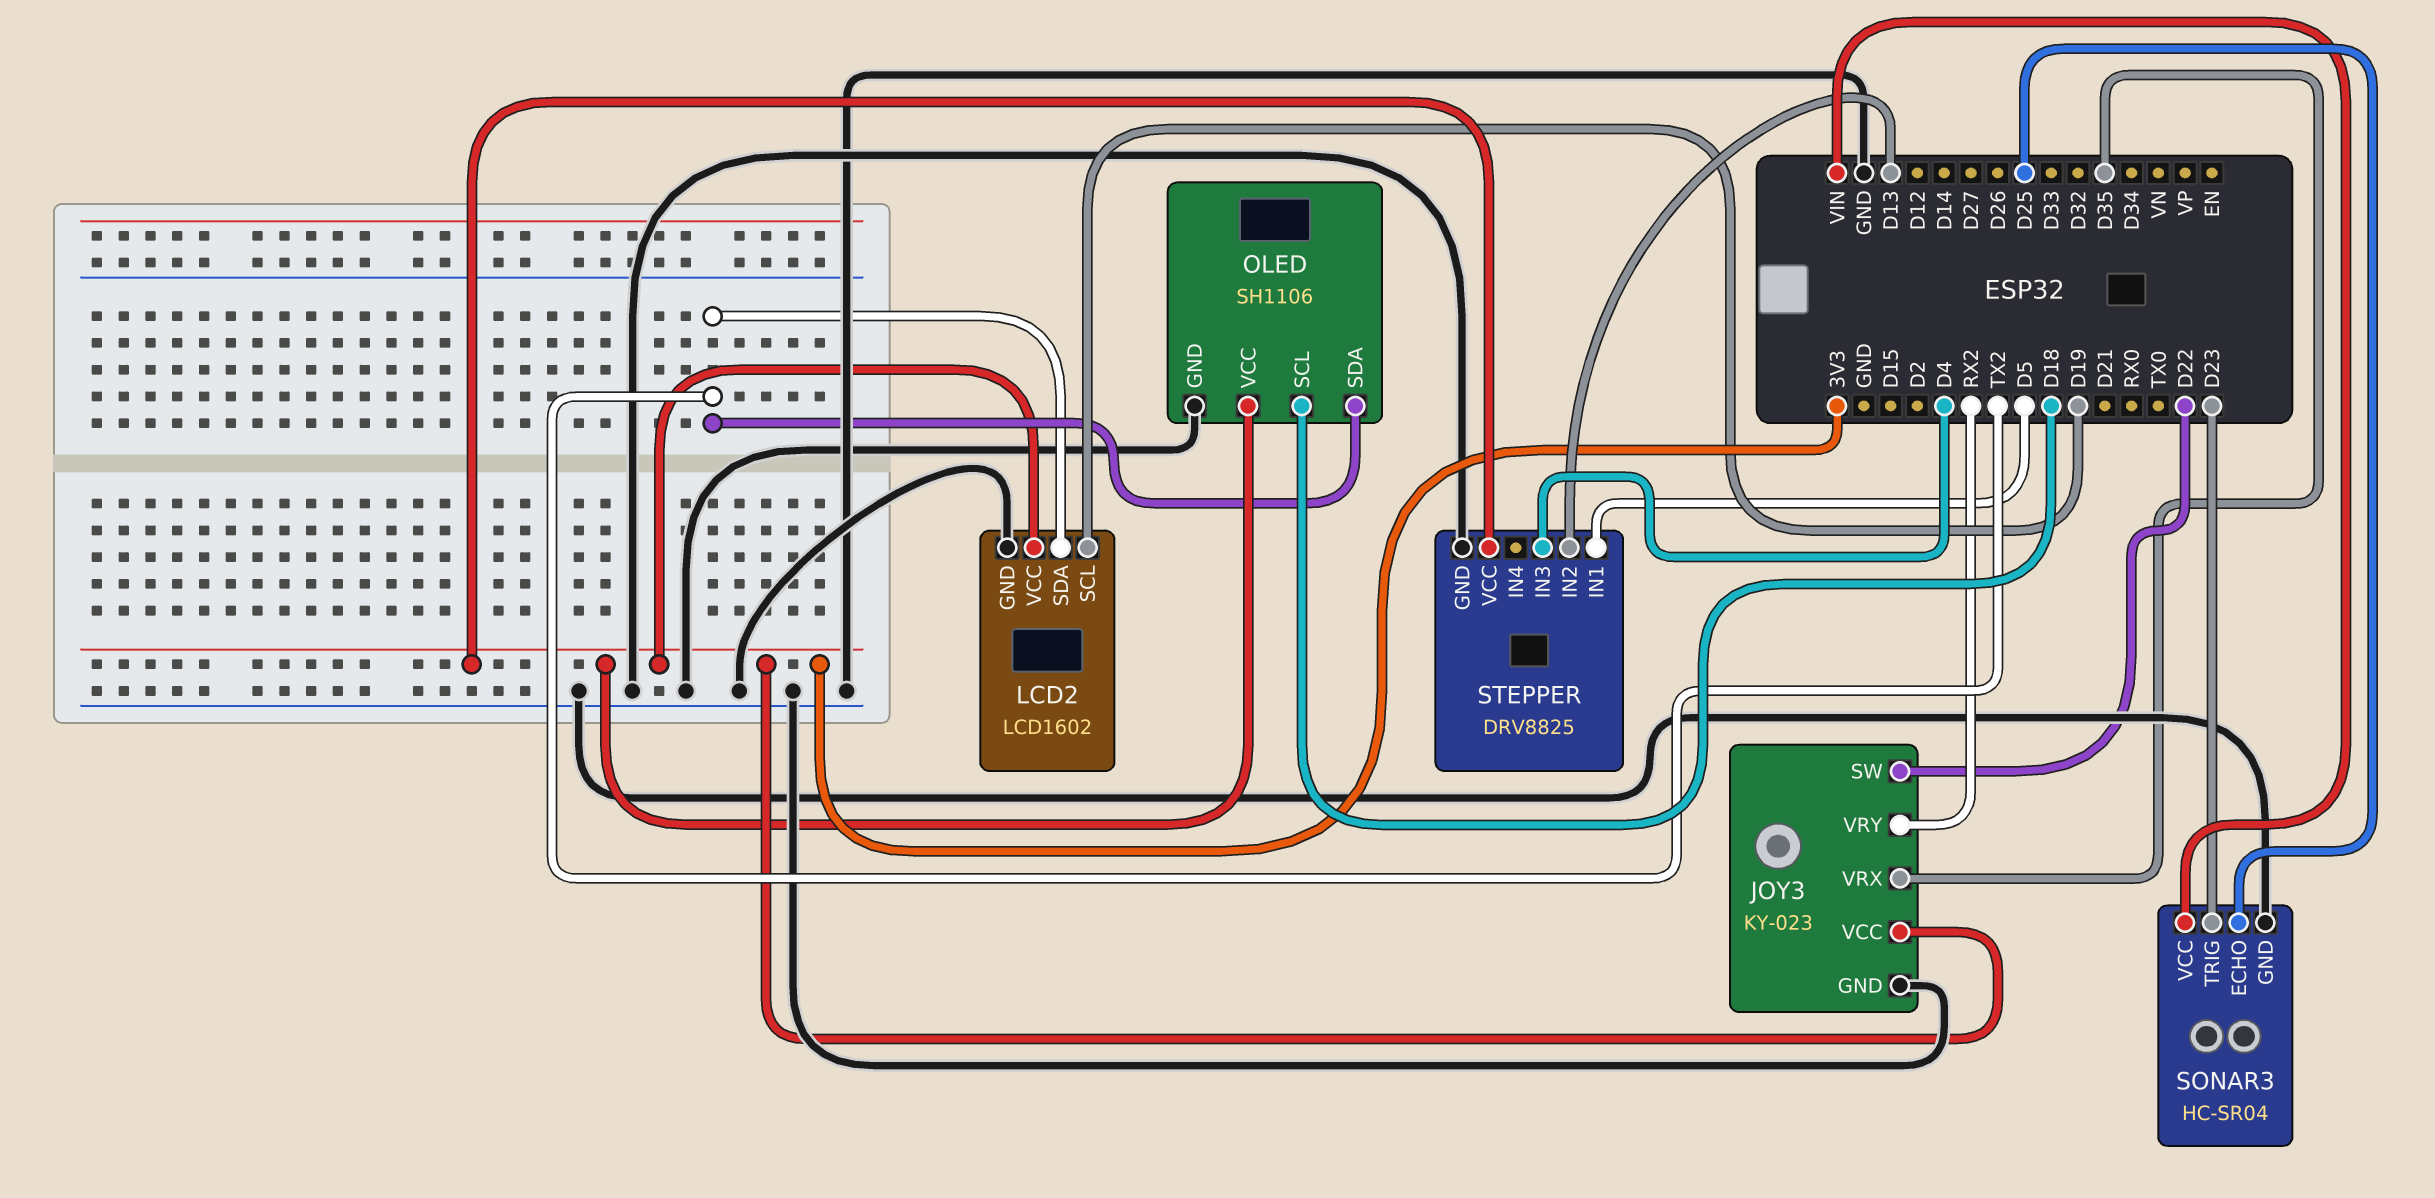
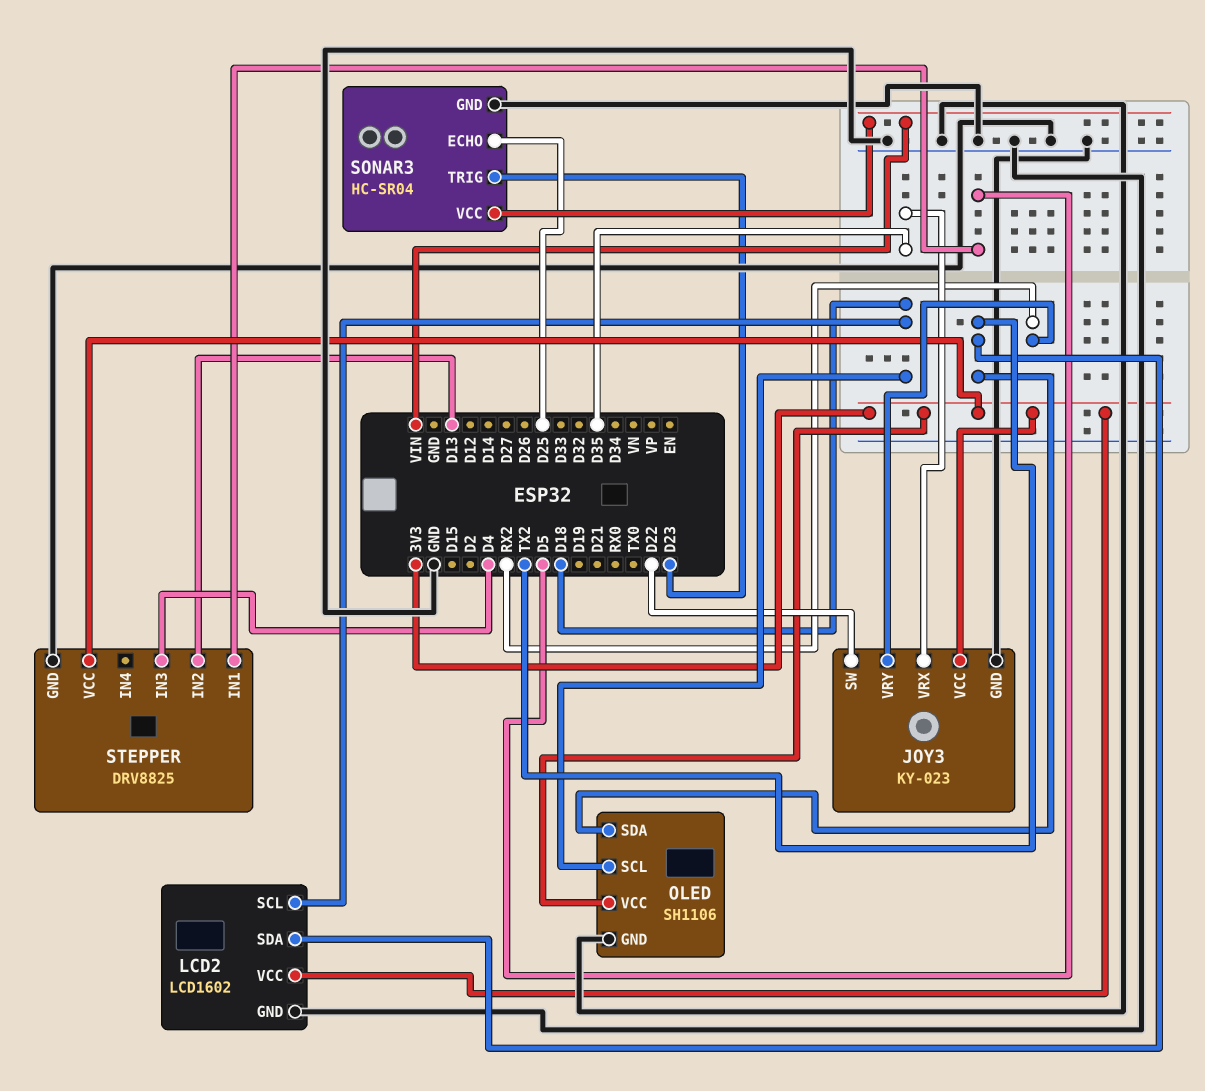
LCD2 pin SCL: D19 -> D18

